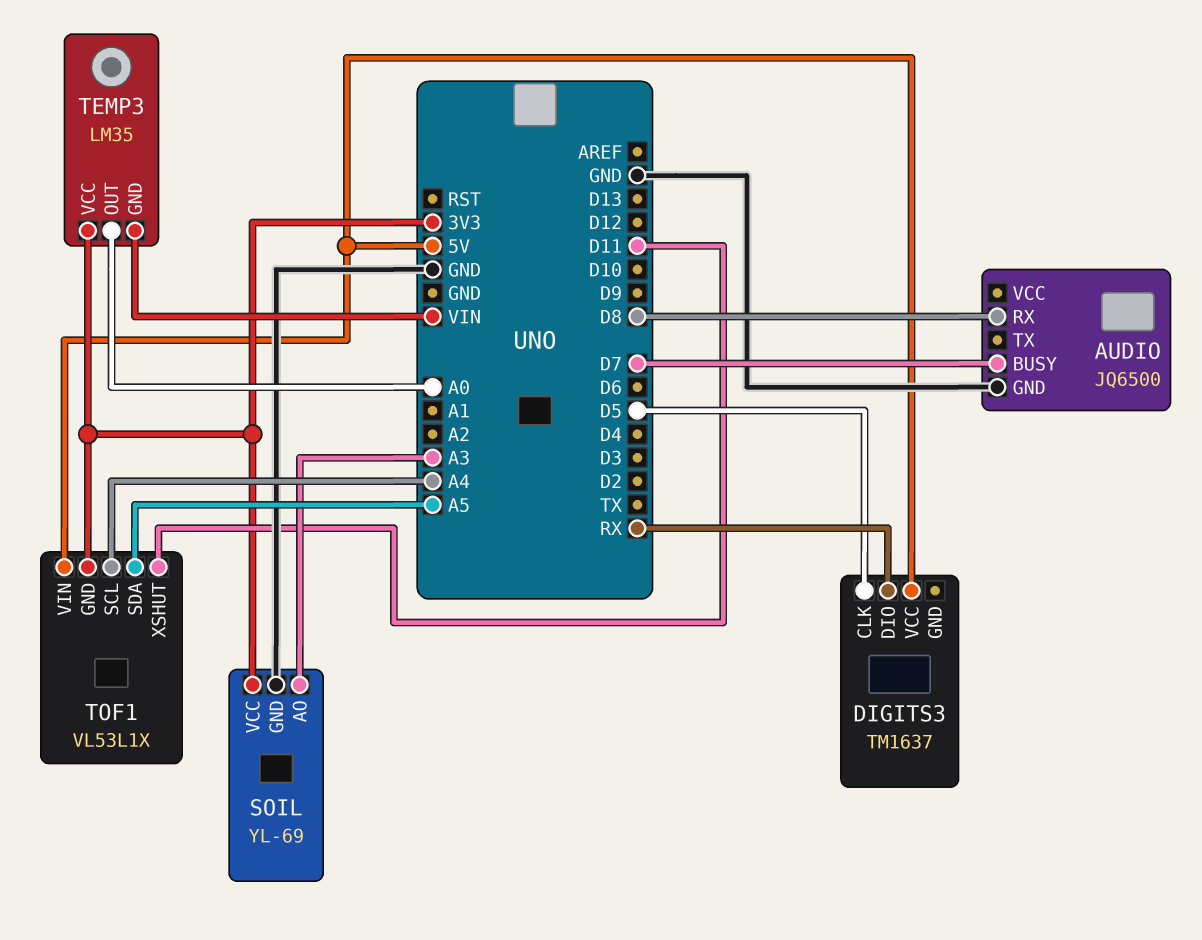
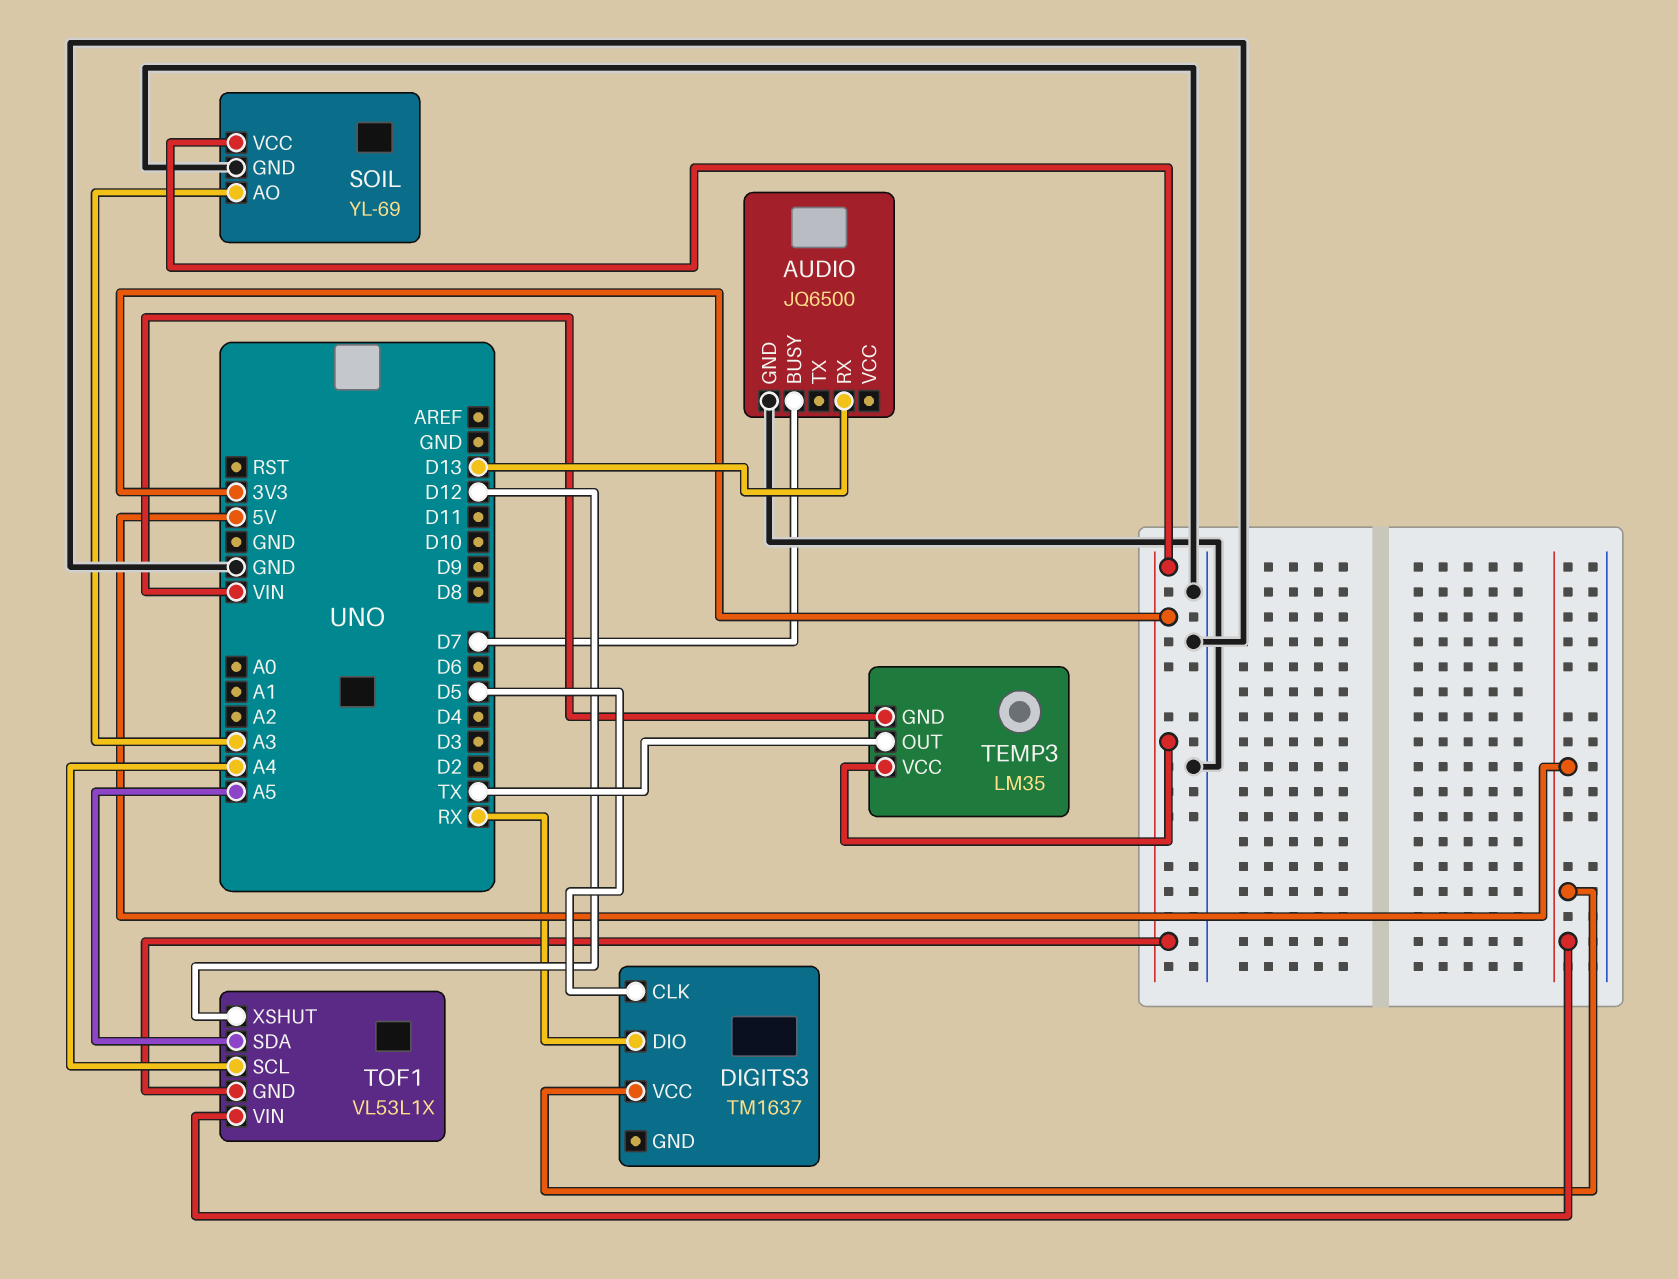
AUDIO pin RX: D8 -> D13
TEMP3 pin OUT: A0 -> TX
TOF1 pin XSHUT: D11 -> D12

